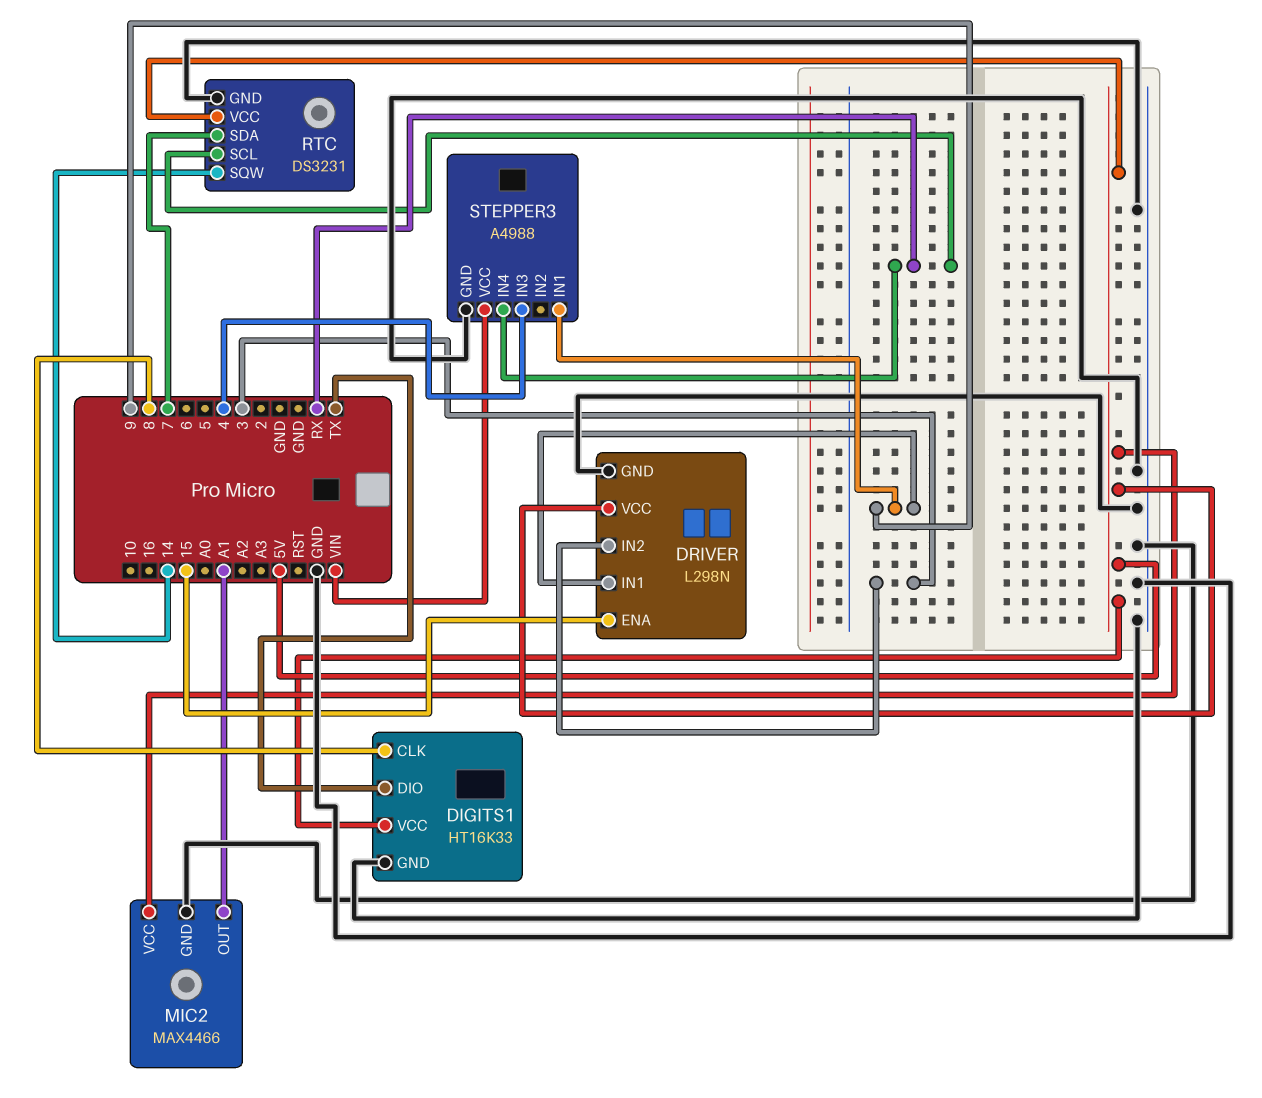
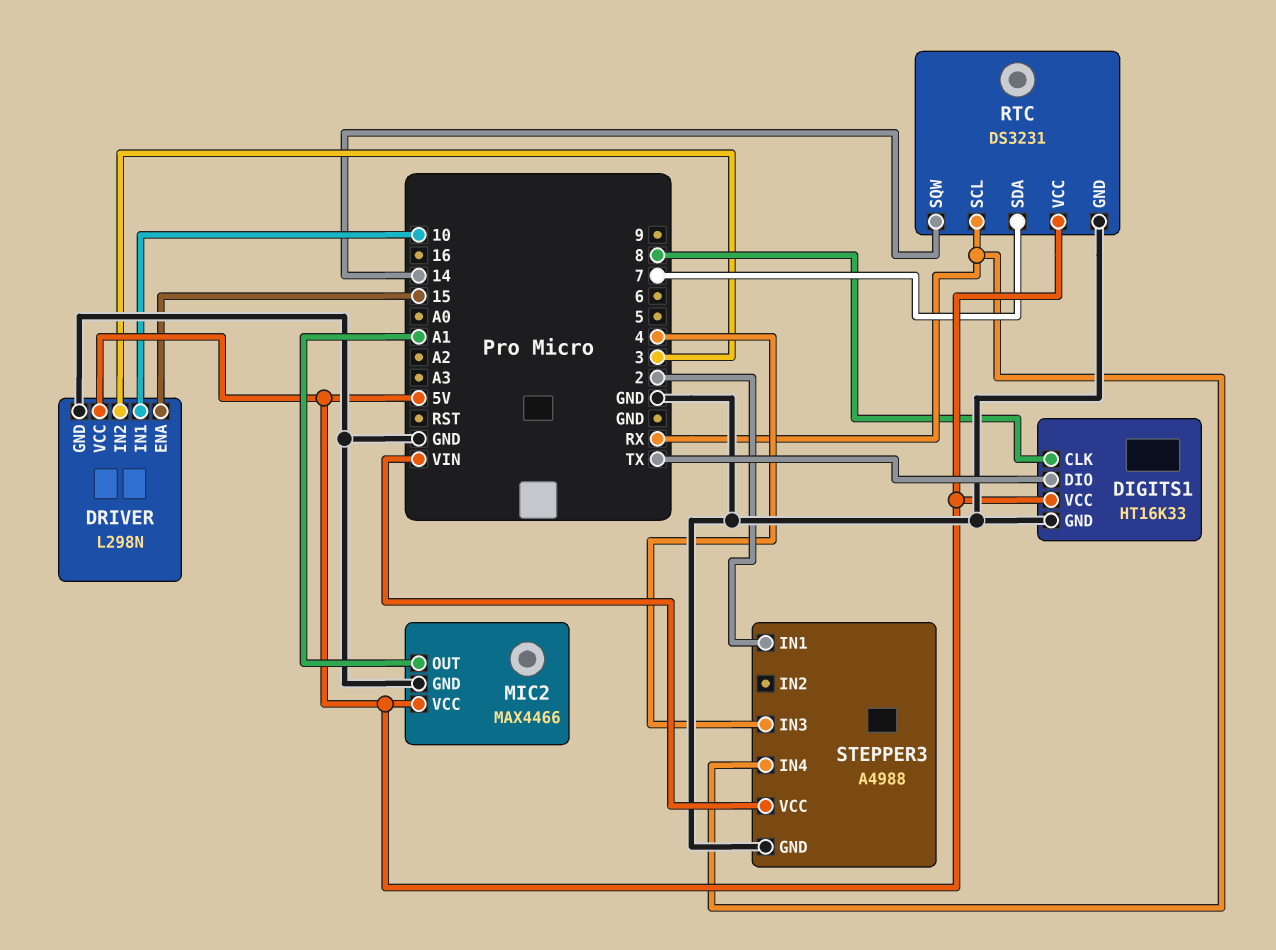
DRIVER pin IN1: 9 -> 10
STEPPER3 pin IN1: 9 -> 2

